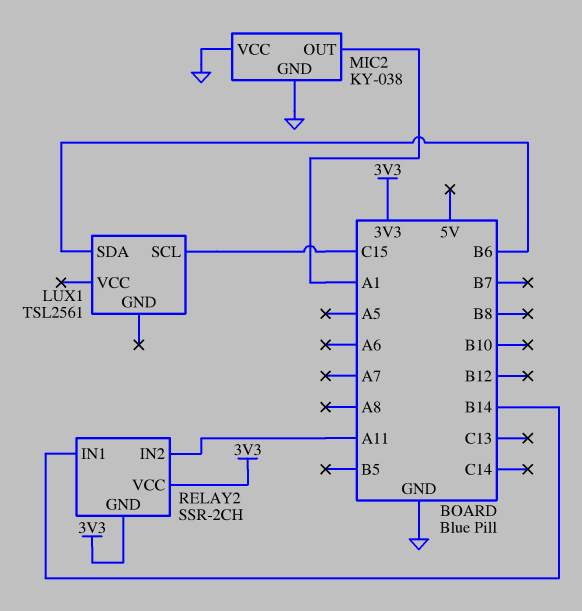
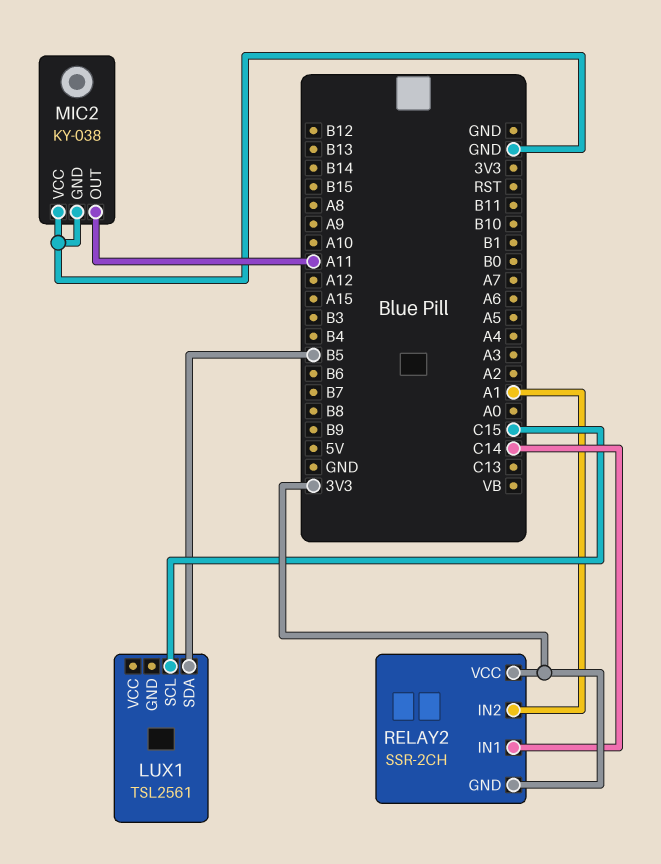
LUX1 pin SDA: B6 -> B5
MIC2 pin OUT: A1 -> A11
RELAY2 pin IN1: B14 -> C14
RELAY2 pin IN2: A11 -> A1

